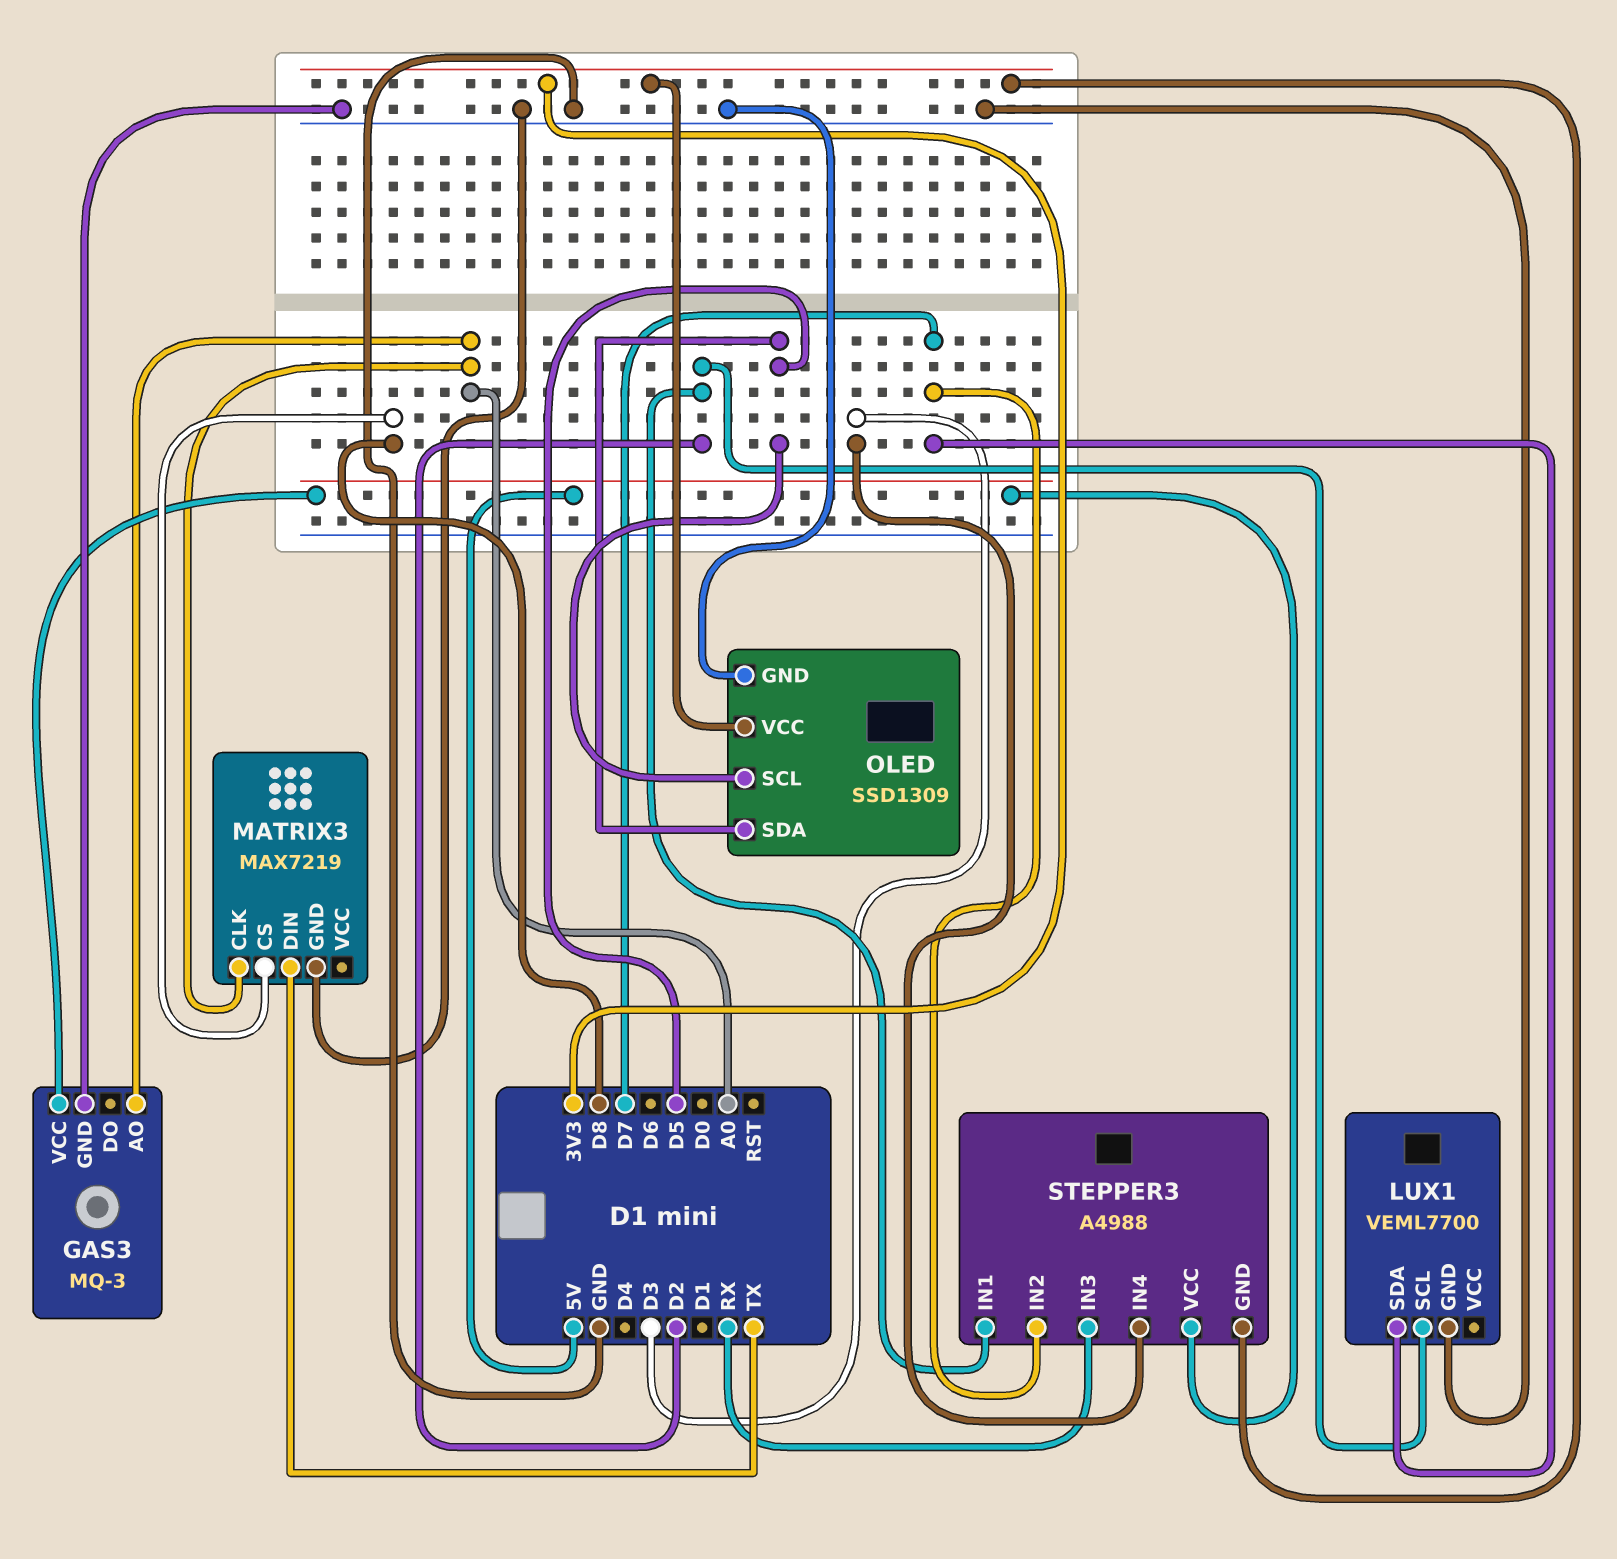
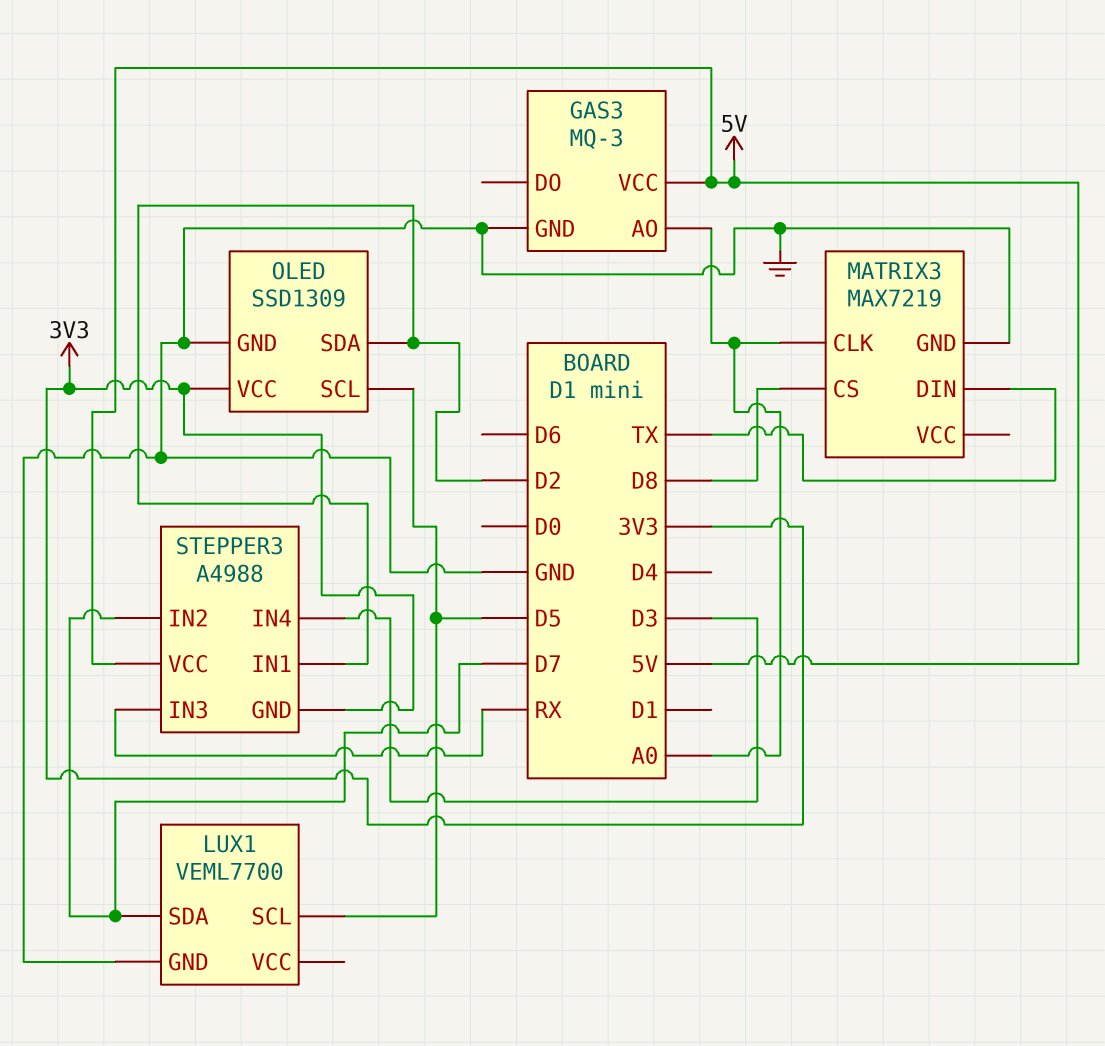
LUX1 pin SCL: D2 -> D5
OLED pin SDA: D5 -> D2

